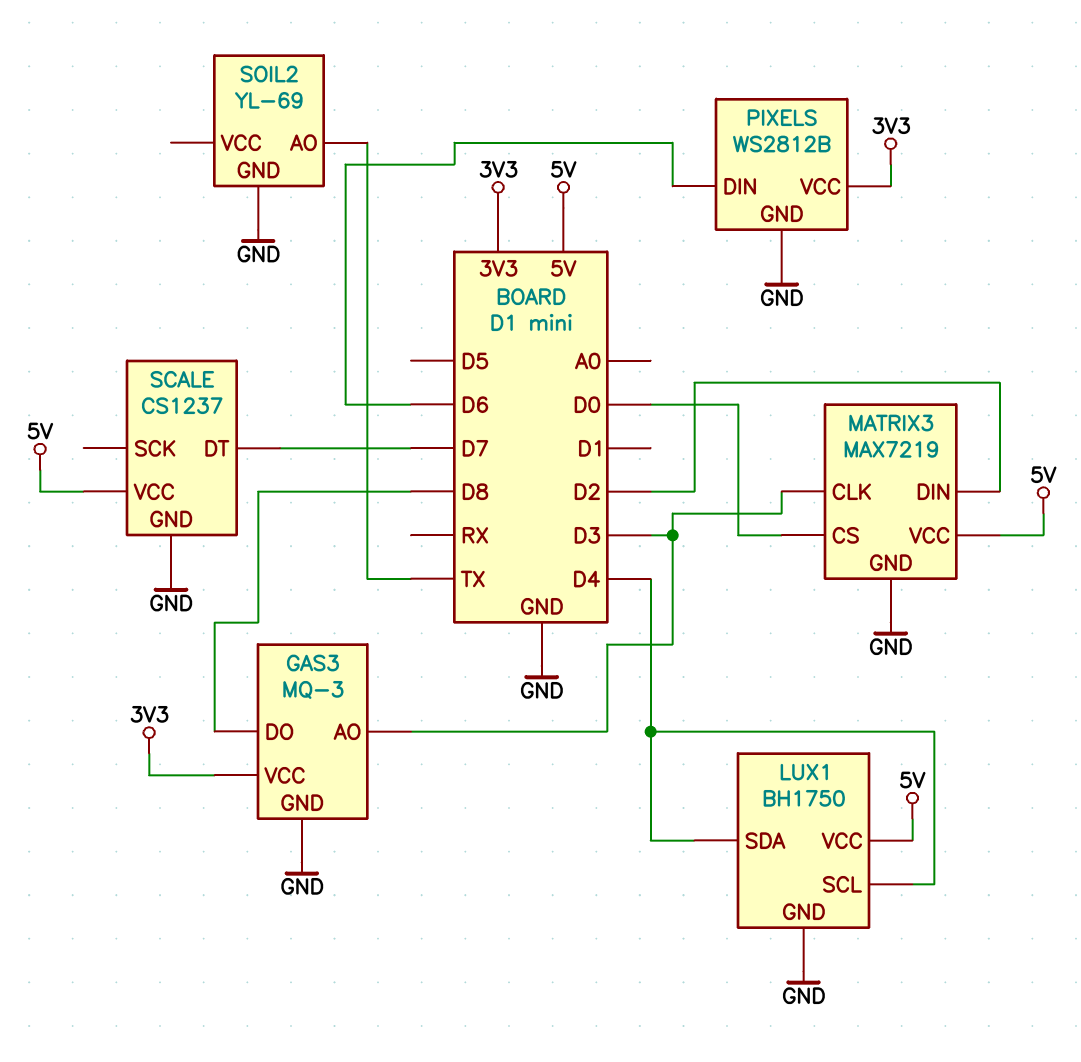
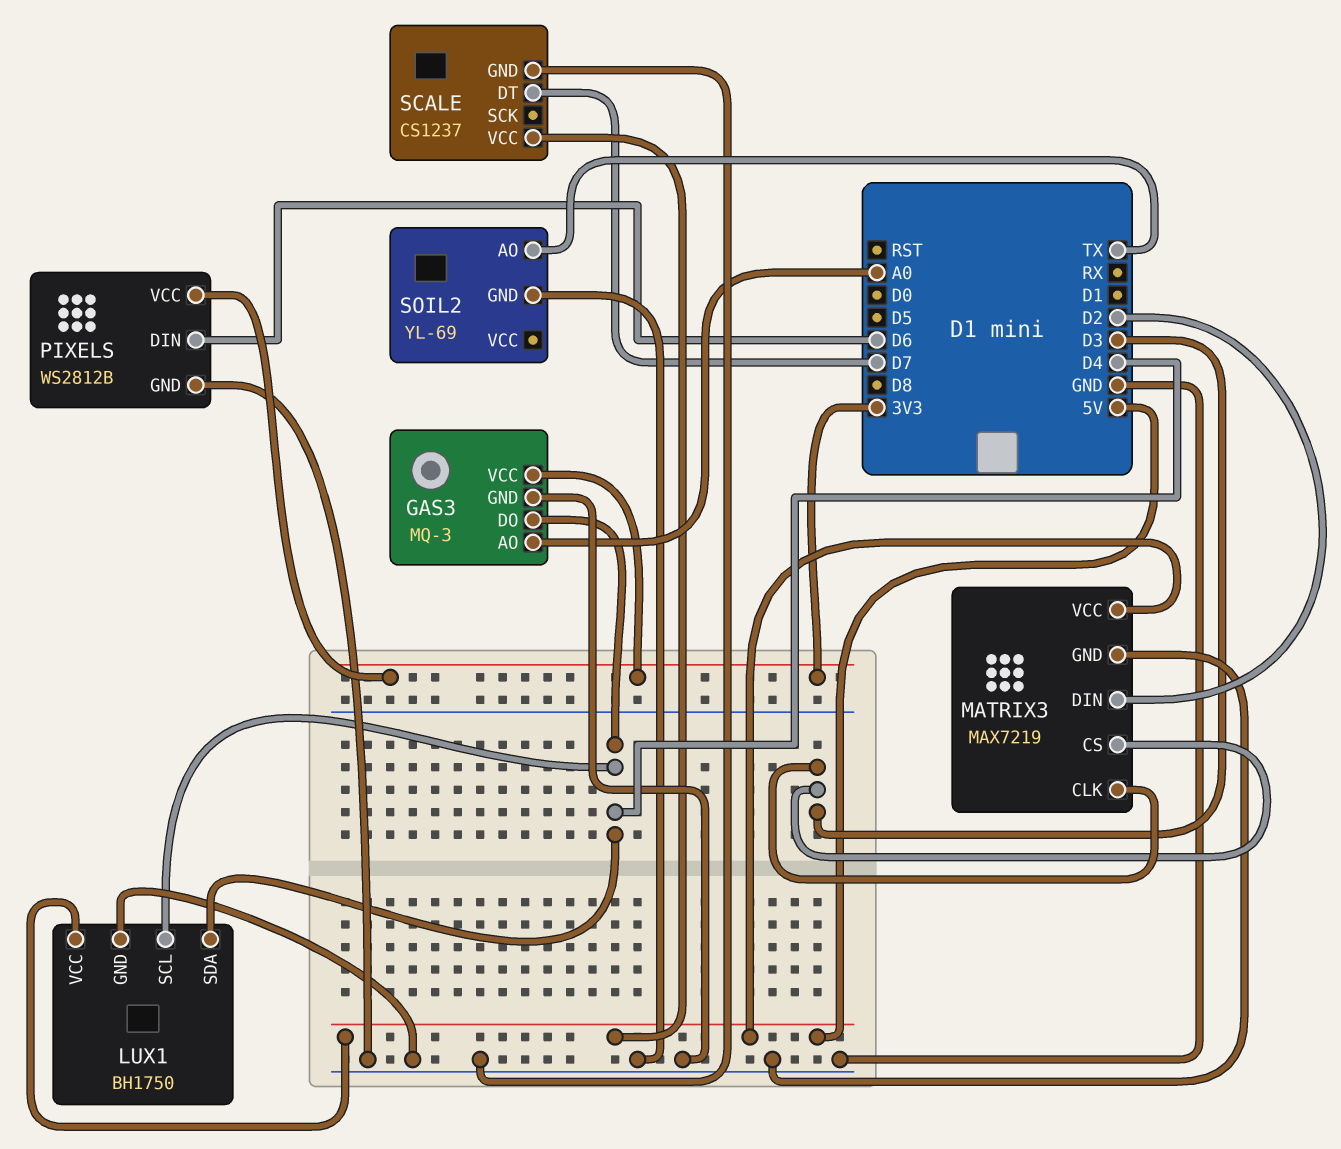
GAS3 pin AO: D3 -> A0
GAS3 pin DO: D8 -> D4
MATRIX3 pin CS: D0 -> D3

